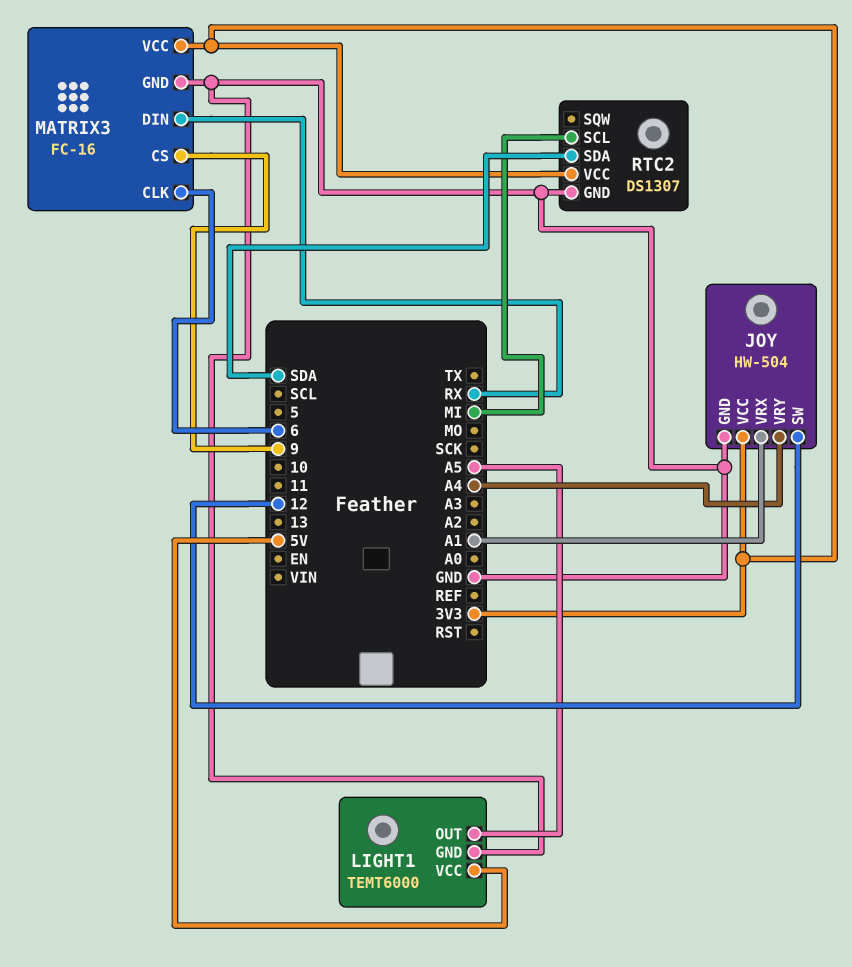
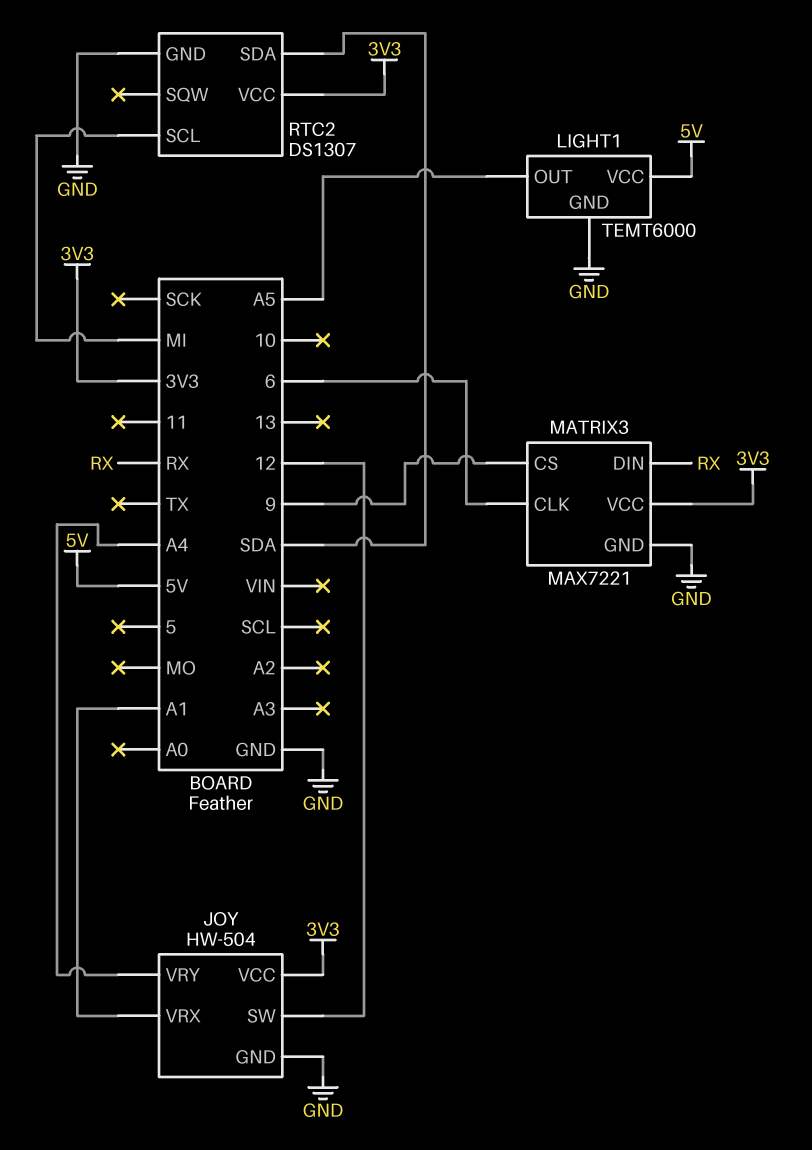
MATRIX3: FC-16 -> MAX7221

